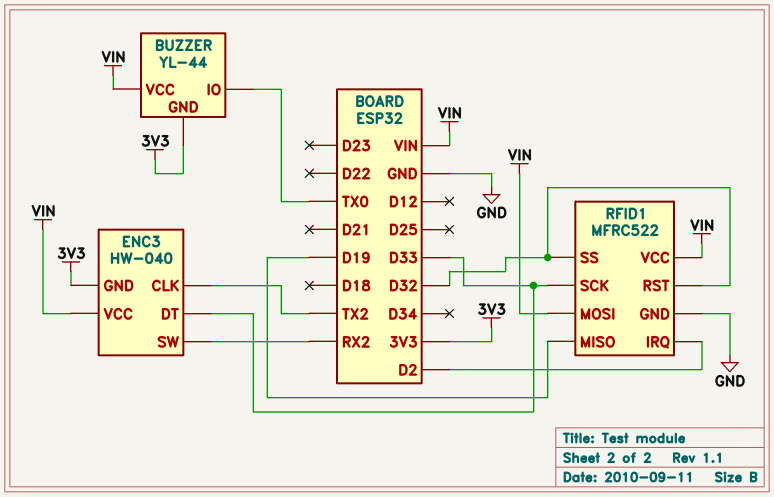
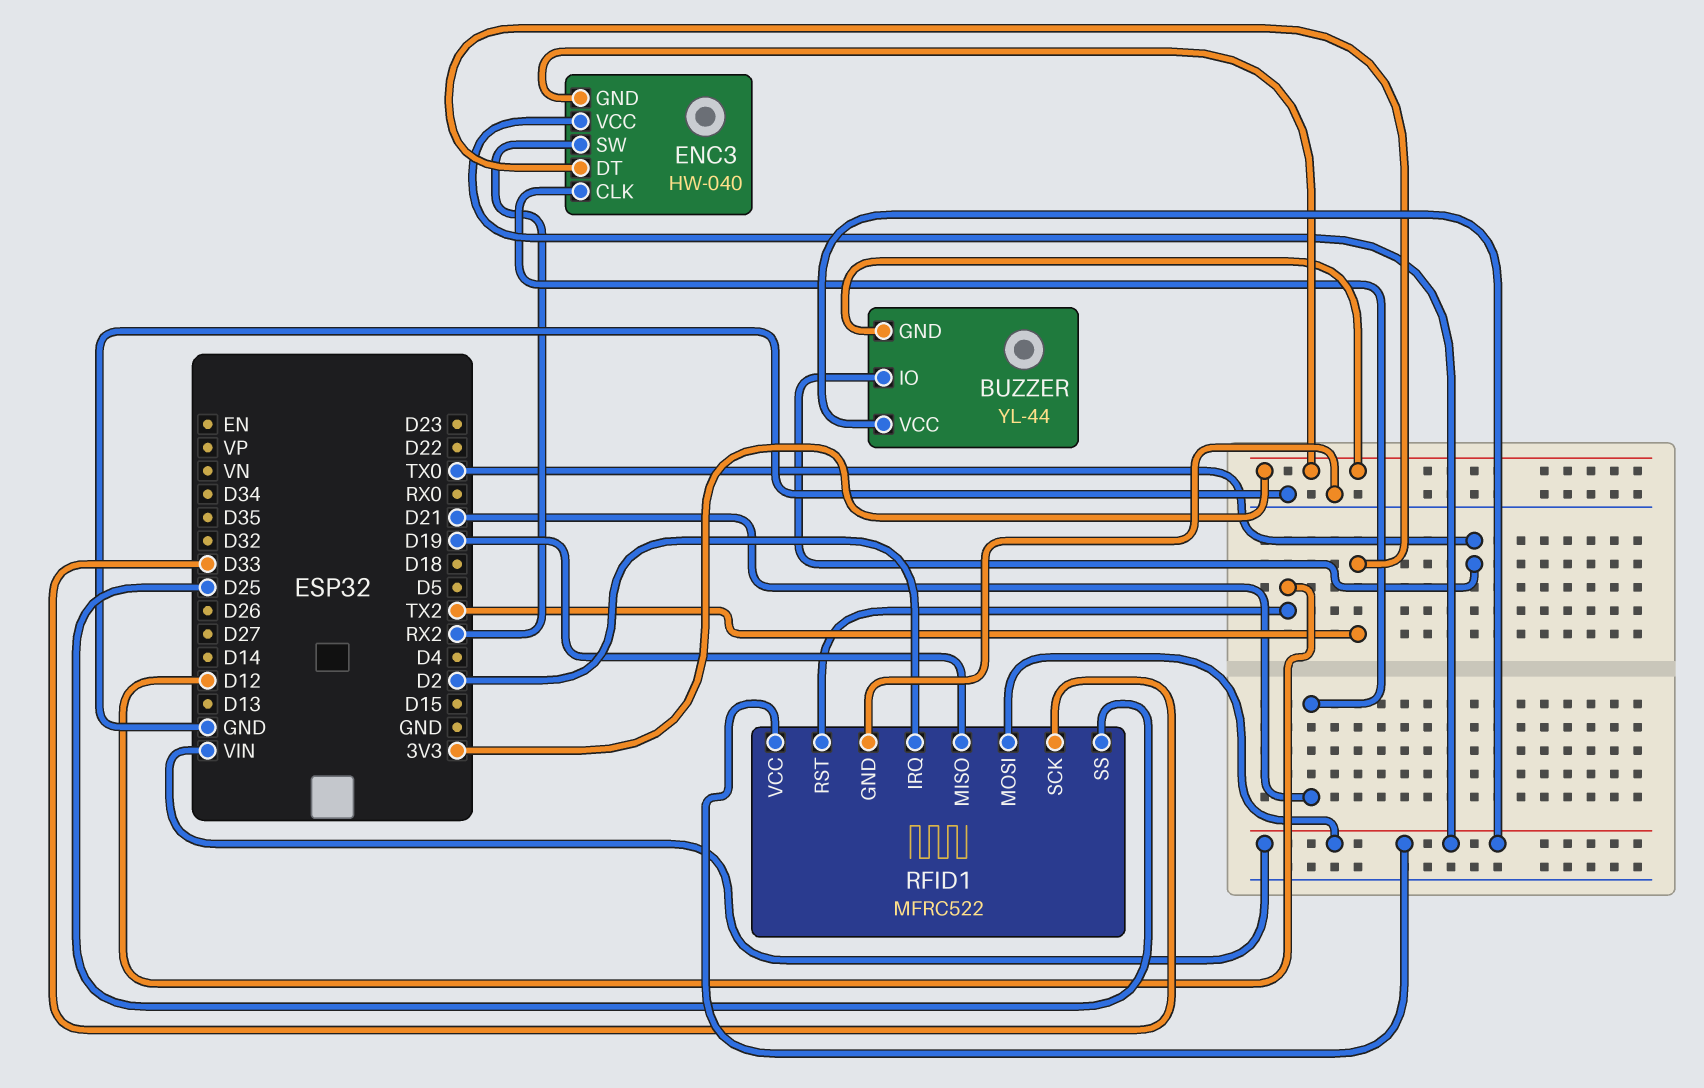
ENC3 pin CLK: TX2 -> D21
ENC3 pin DT: D33 -> TX2
RFID1 pin RST: D32 -> D12
RFID1 pin SS: D32 -> D25

